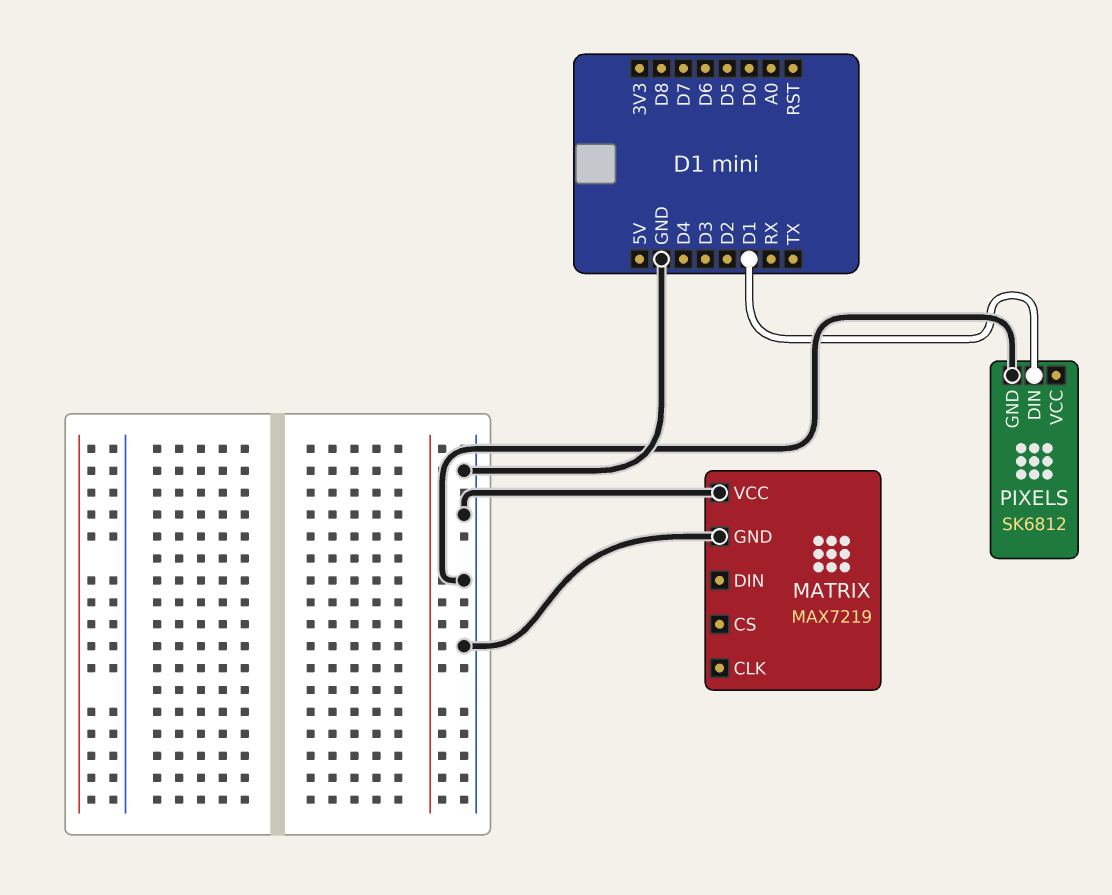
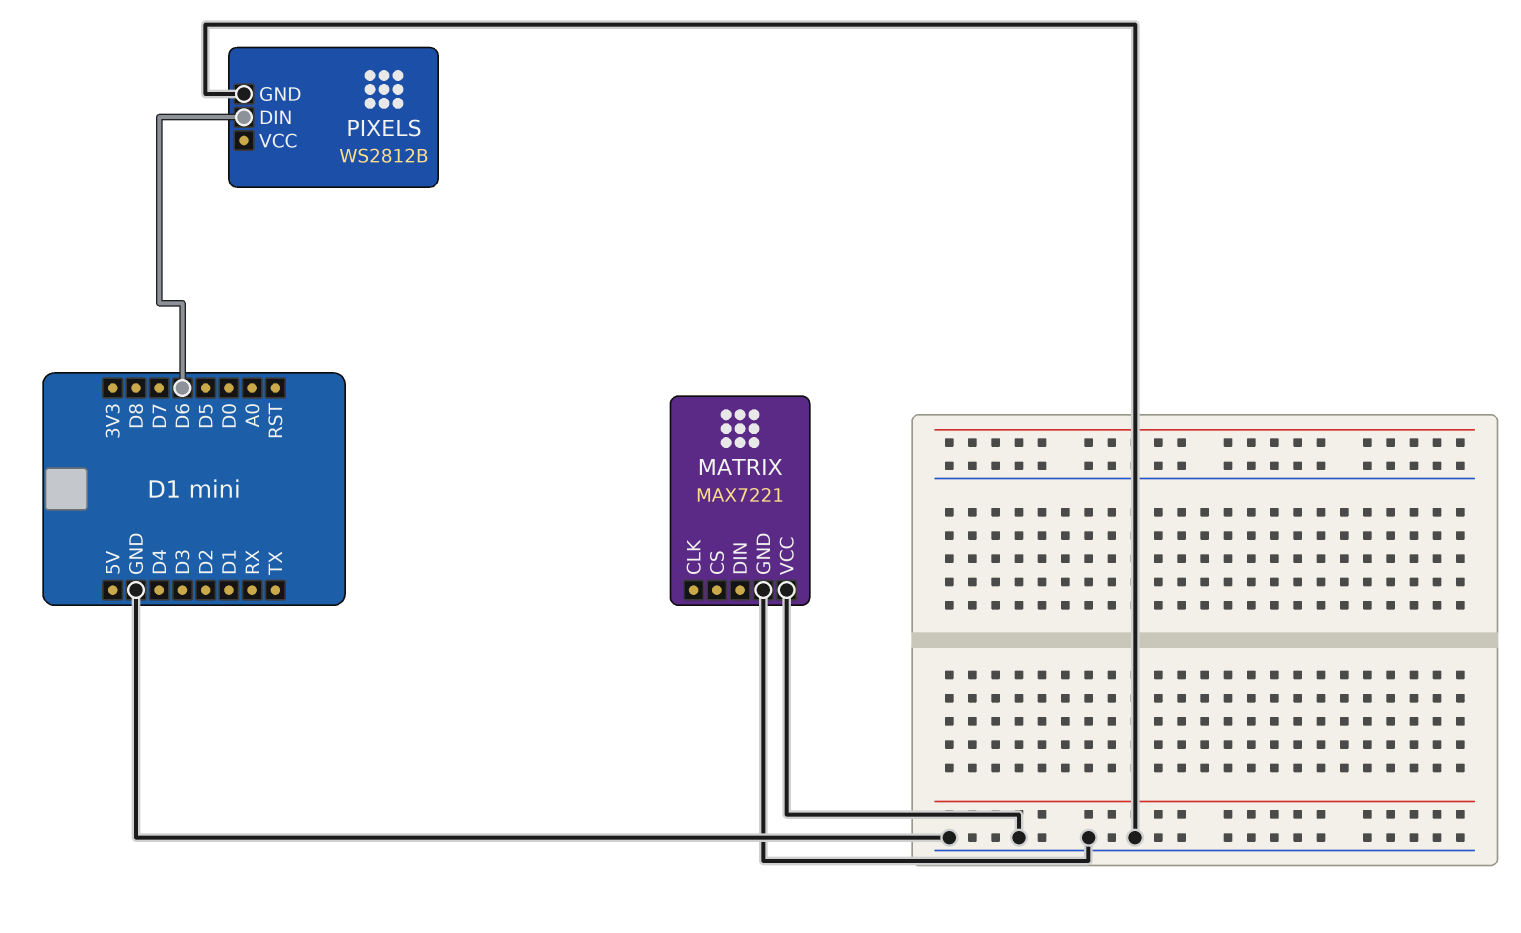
MATRIX: MAX7219 -> MAX7221
PIXELS: SK6812 -> WS2812B
PIXELS pin DIN: D1 -> D6

